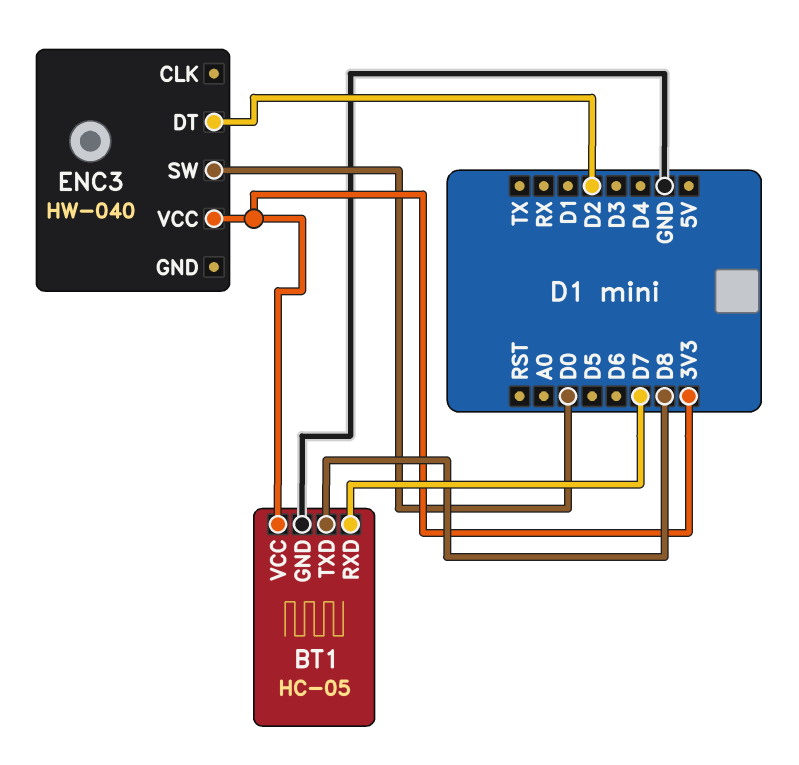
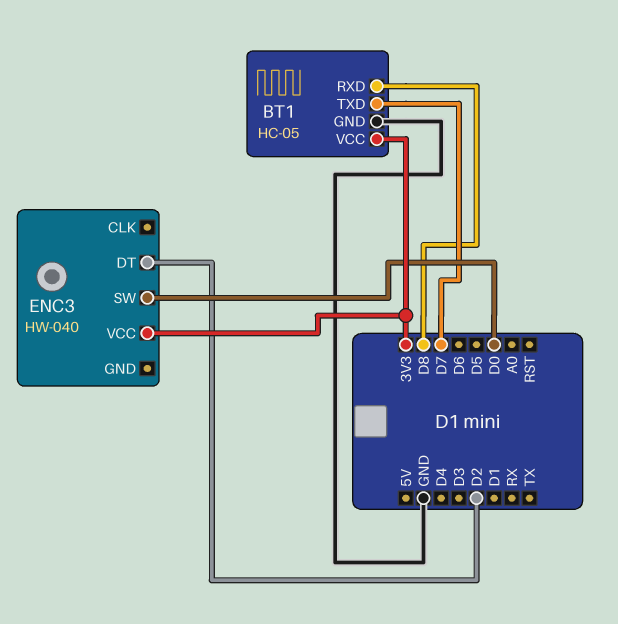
BT1 pin RXD: D7 -> D8
BT1 pin TXD: D8 -> D7

